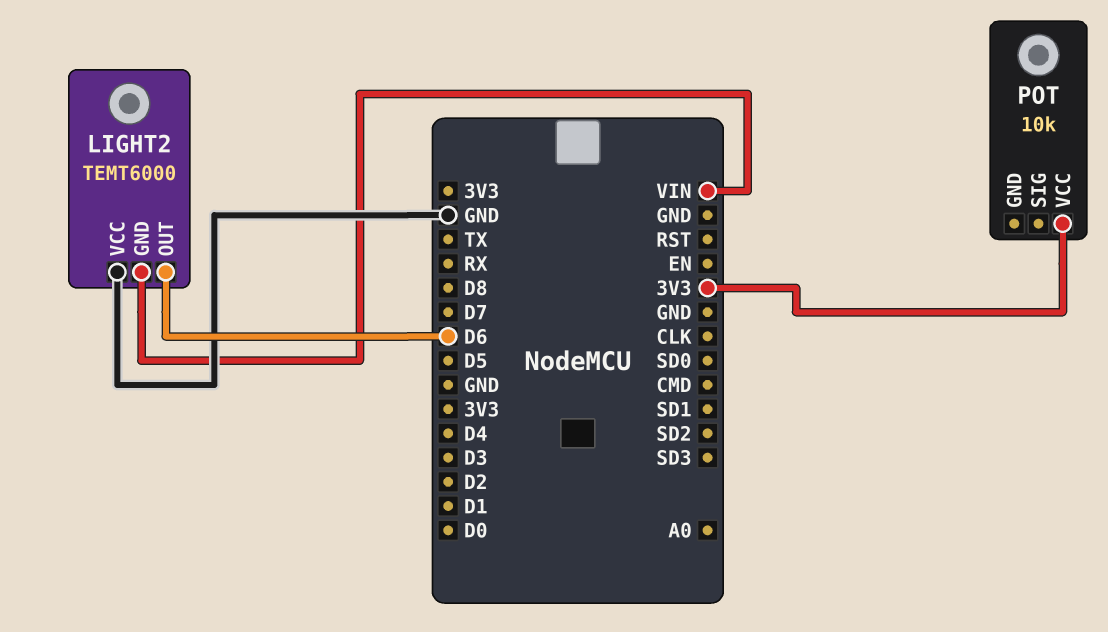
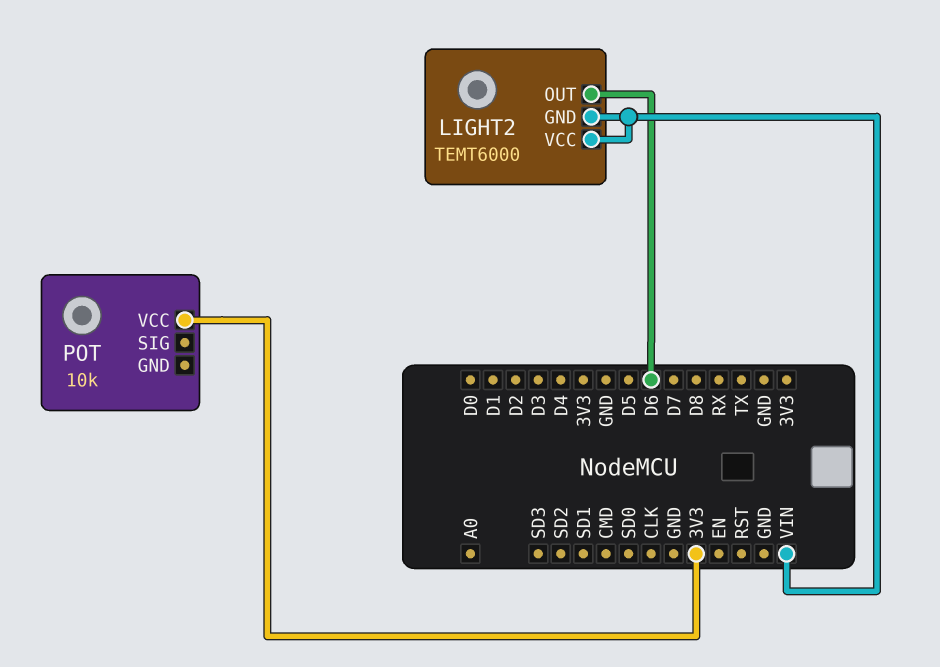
LIGHT2 pin VCC: GND -> VIN

